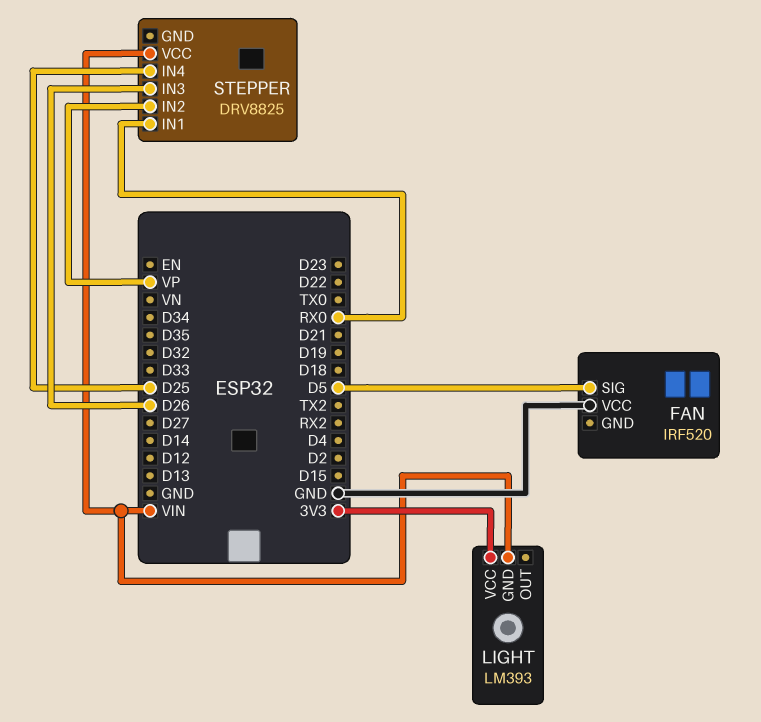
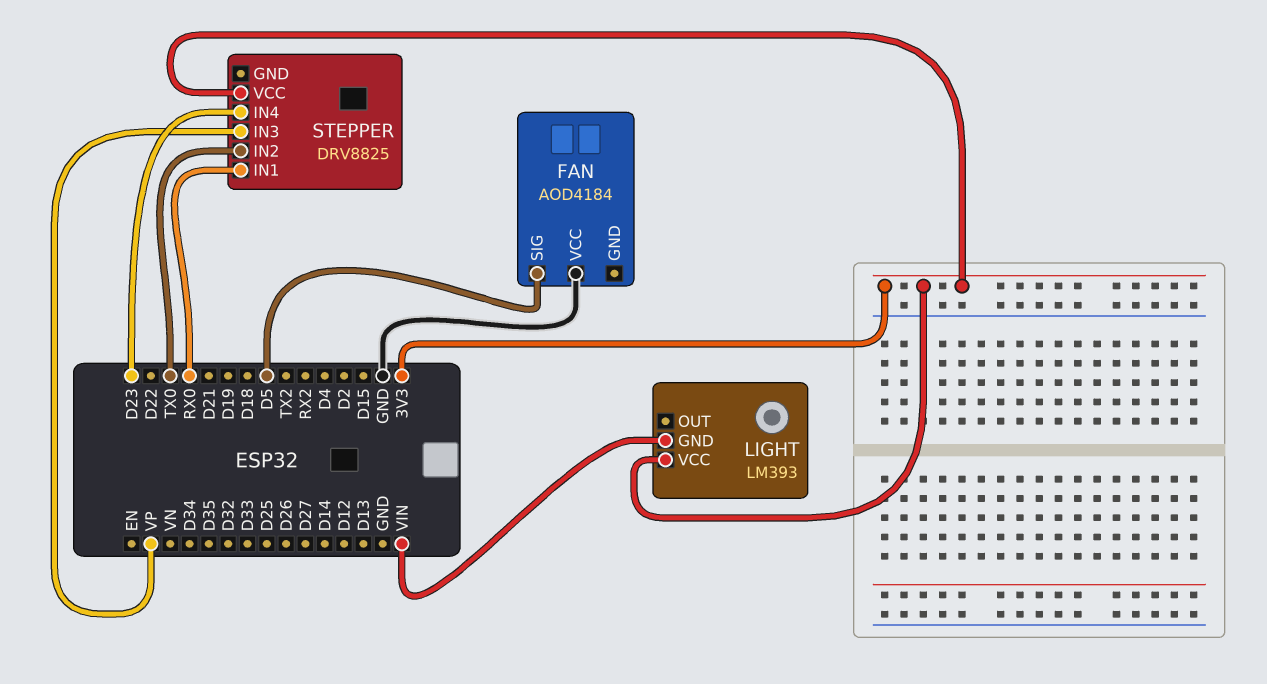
FAN: IRF520 -> AOD4184
STEPPER pin IN2: VP -> TX0
STEPPER pin IN3: D26 -> VP
STEPPER pin IN4: D25 -> D23
STEPPER pin VCC: VIN -> 3V3

